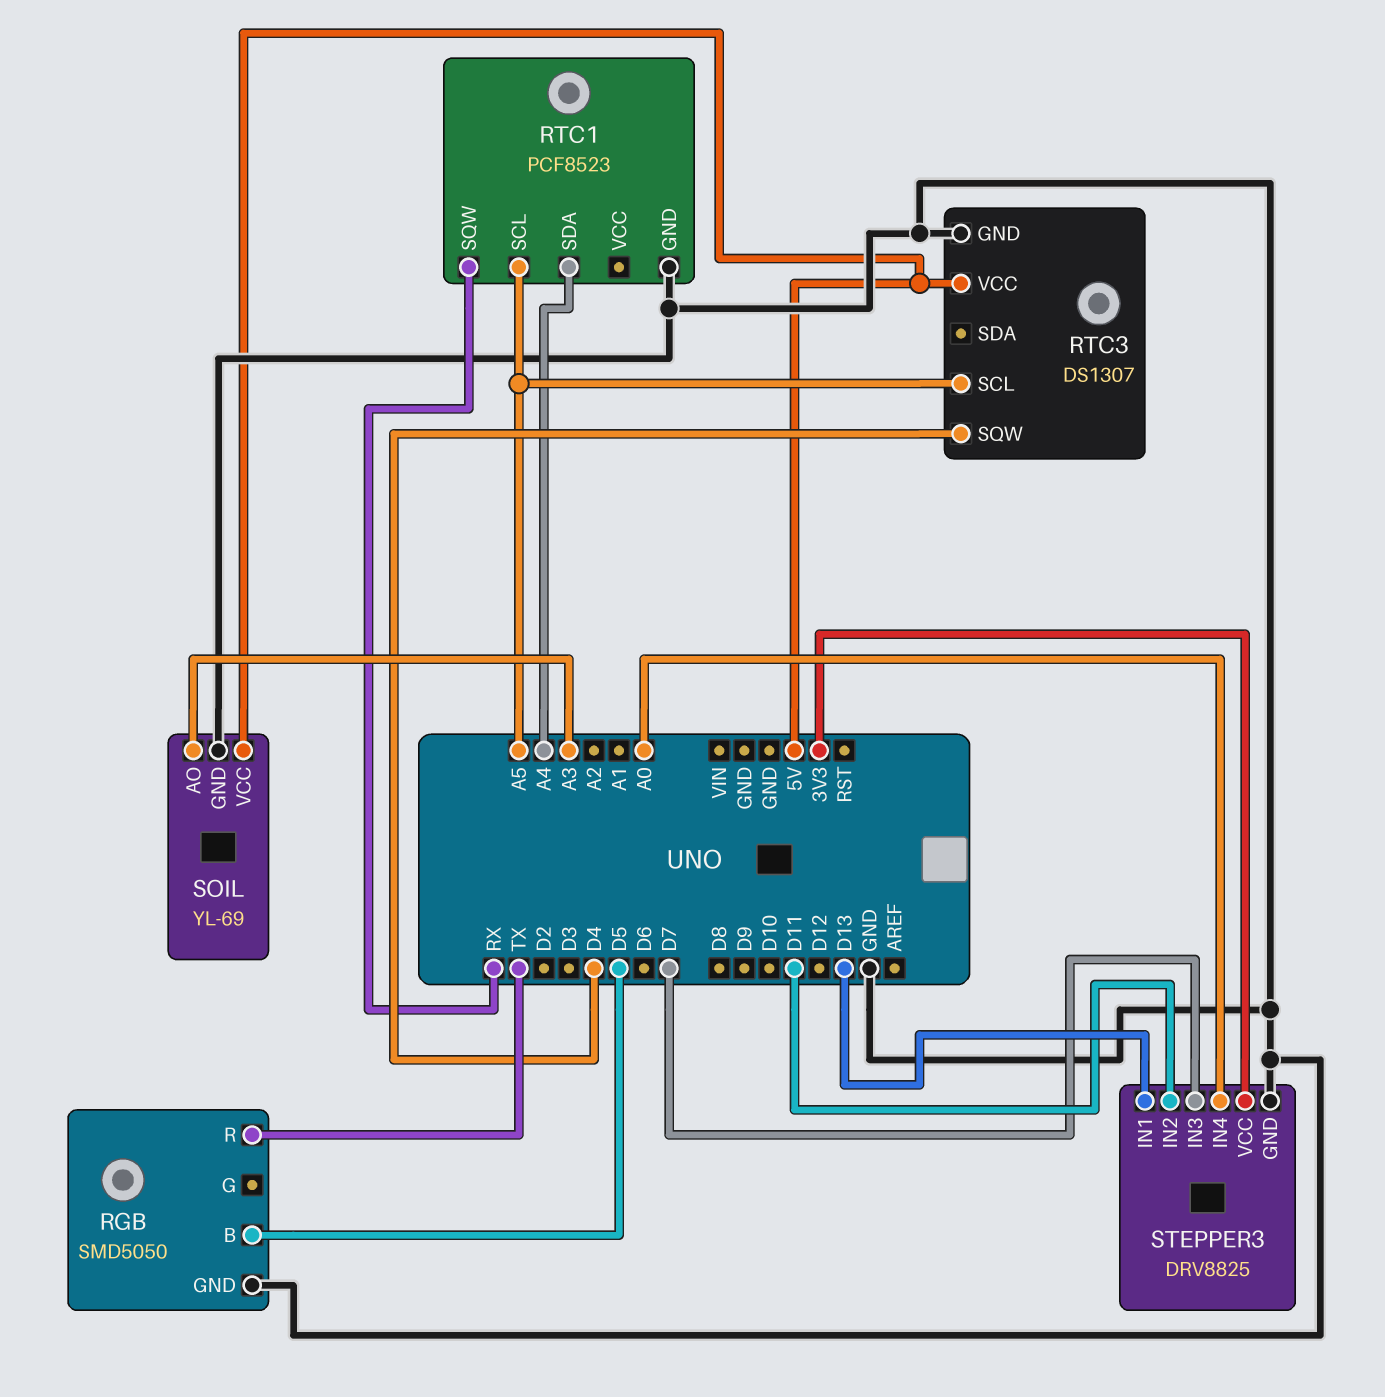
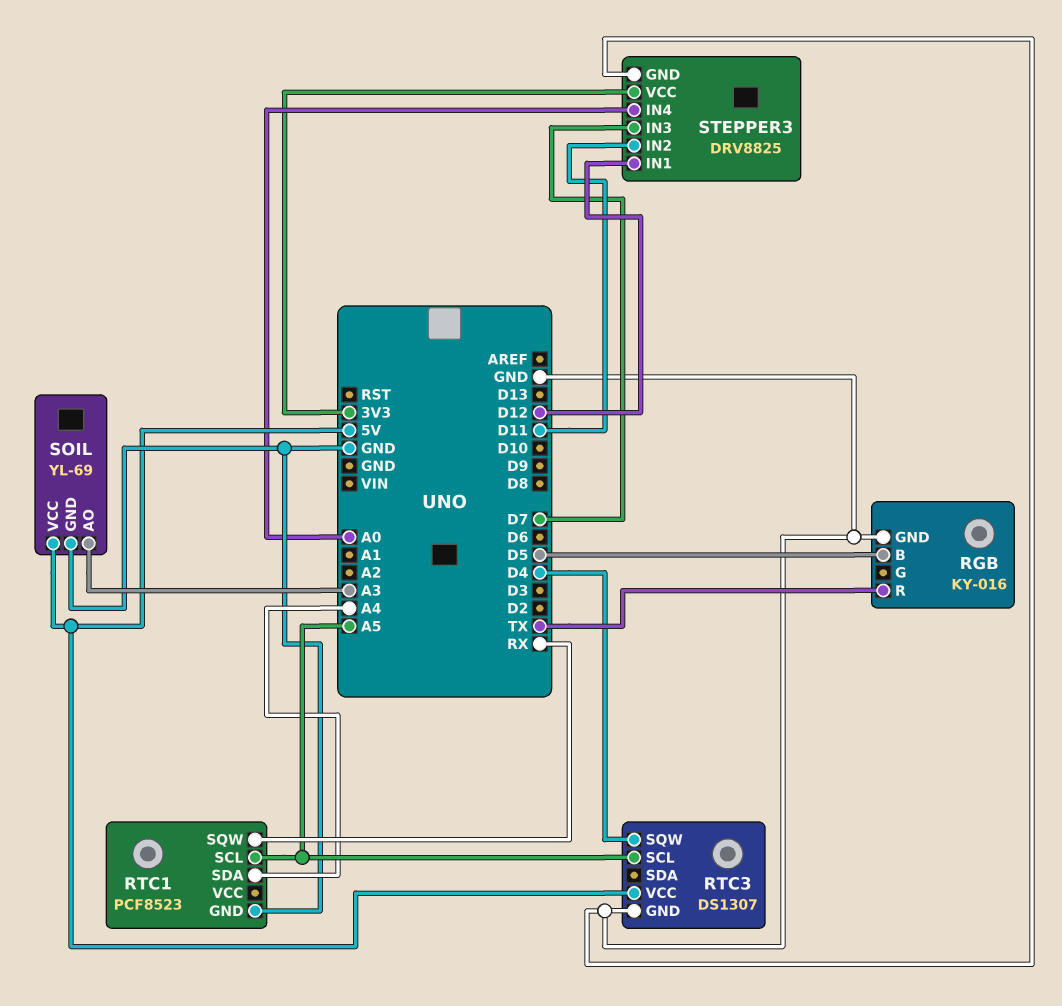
RGB: SMD5050 -> KY-016
STEPPER3 pin IN1: D13 -> D12

